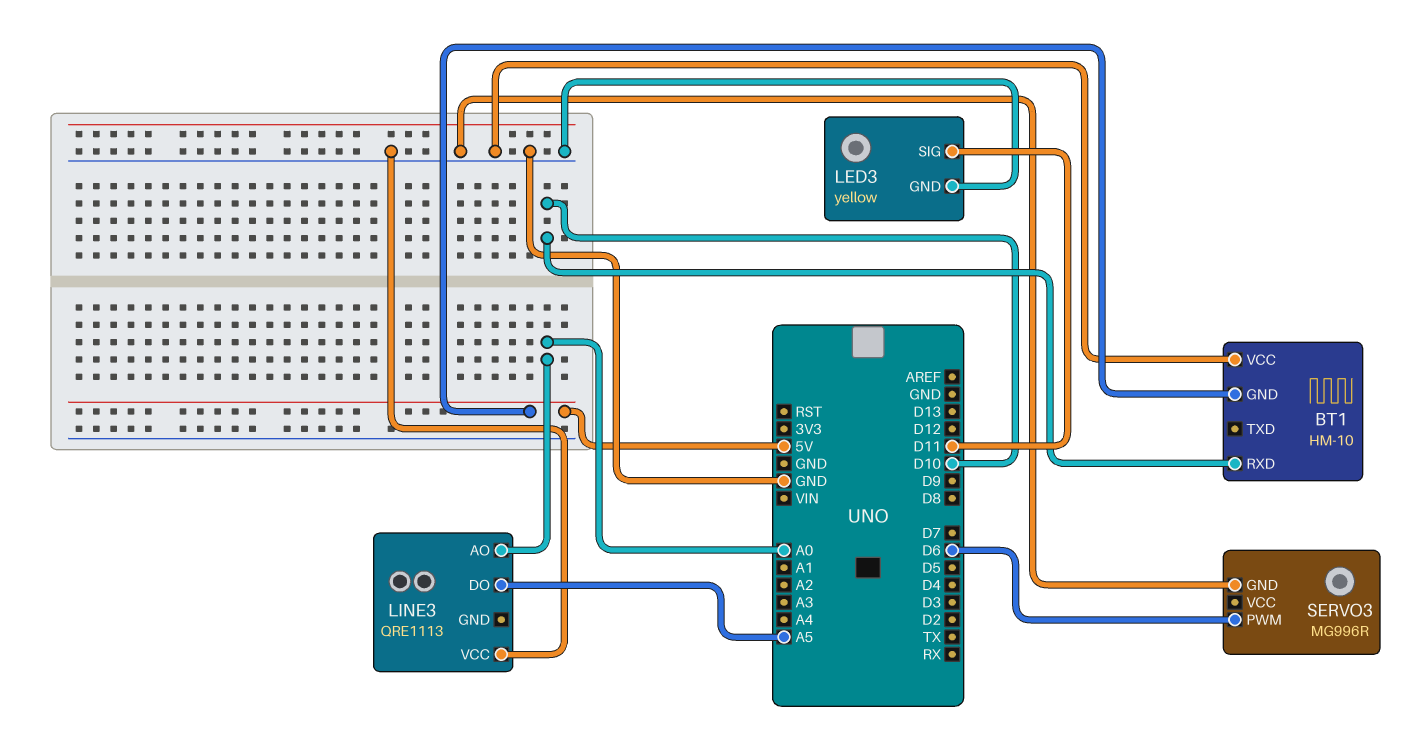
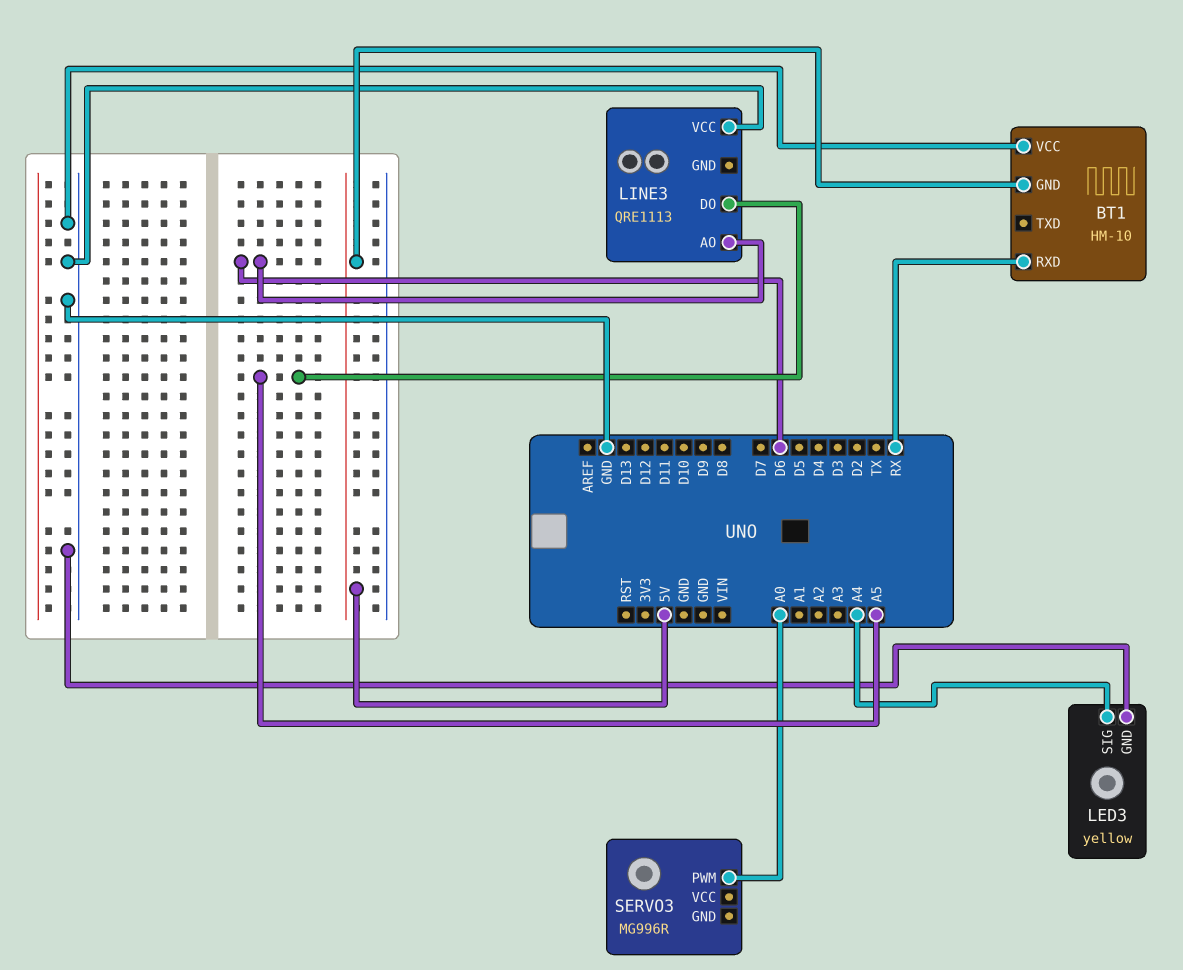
BT1 pin RXD: D10 -> RX
LED3 pin SIG: D11 -> A4
LINE3 pin AO: A0 -> D6
SERVO3 pin GND: GND -> none
SERVO3 pin PWM: D6 -> A0

